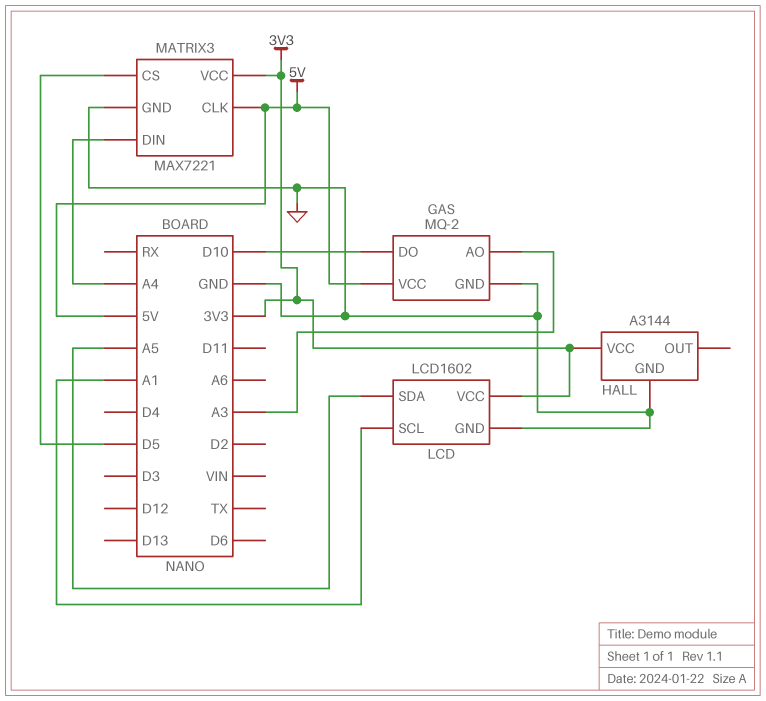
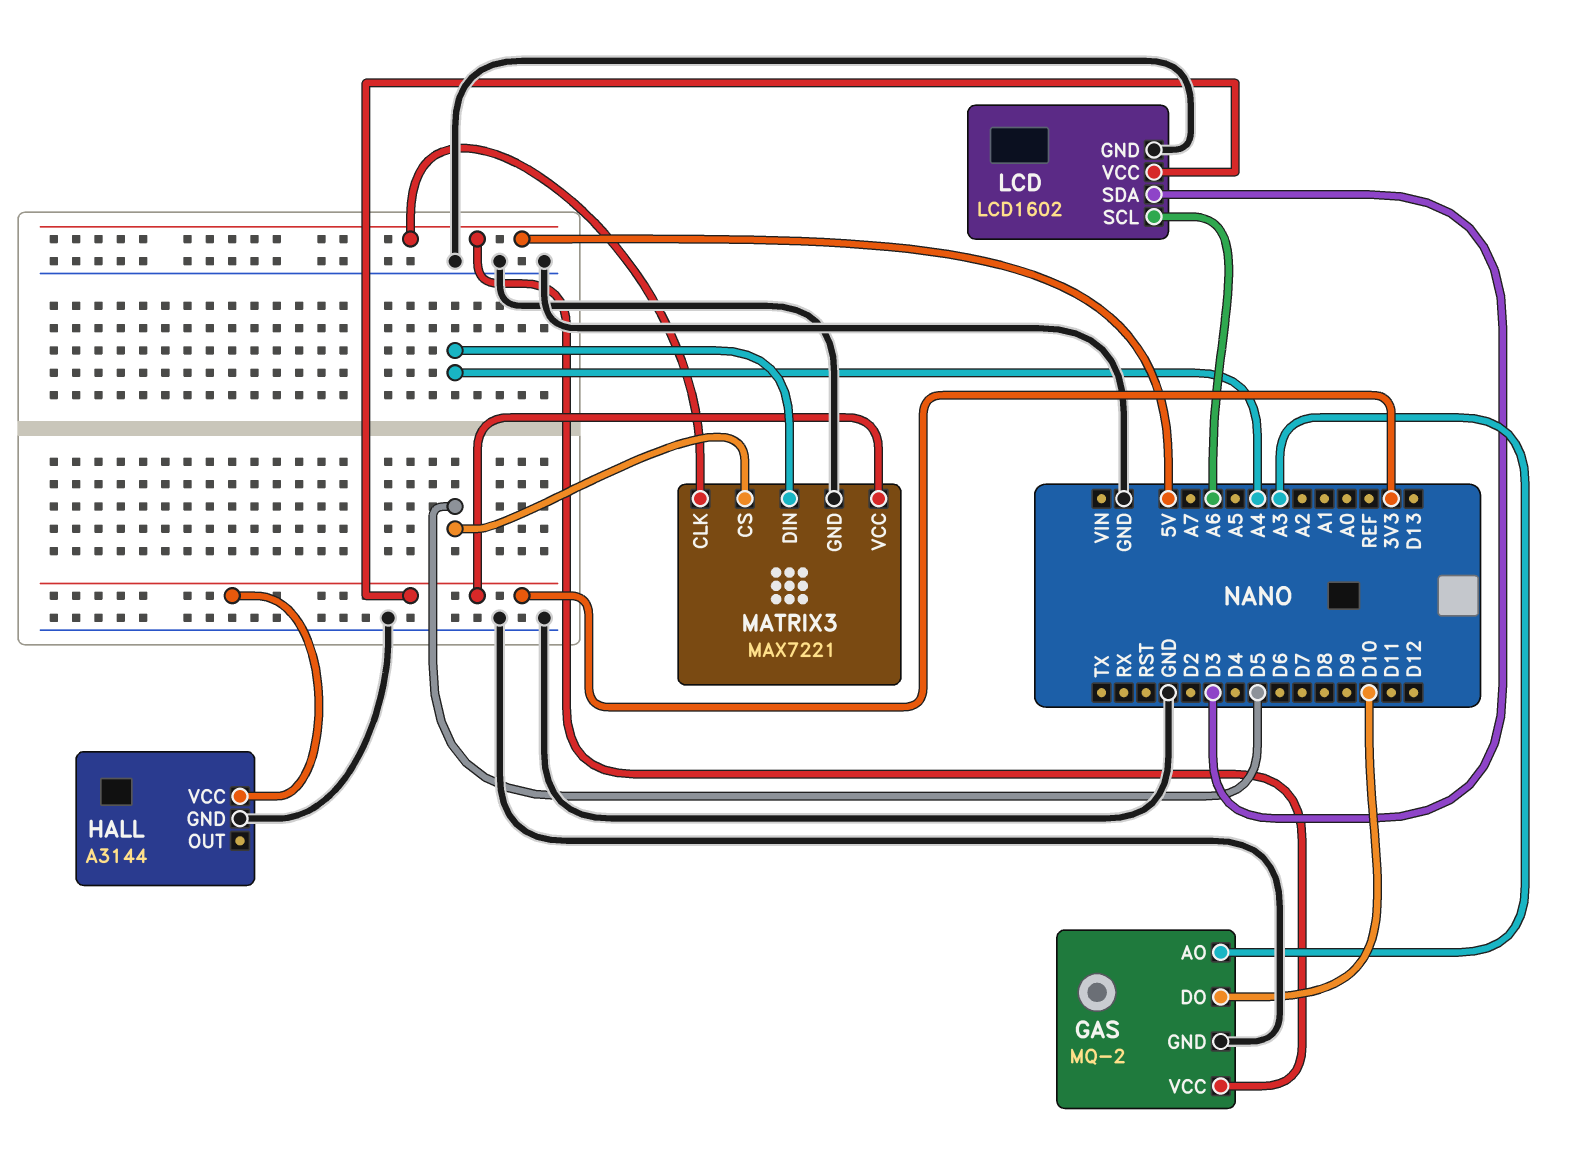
LCD pin SCL: A1 -> A6
LCD pin SDA: A5 -> D3

